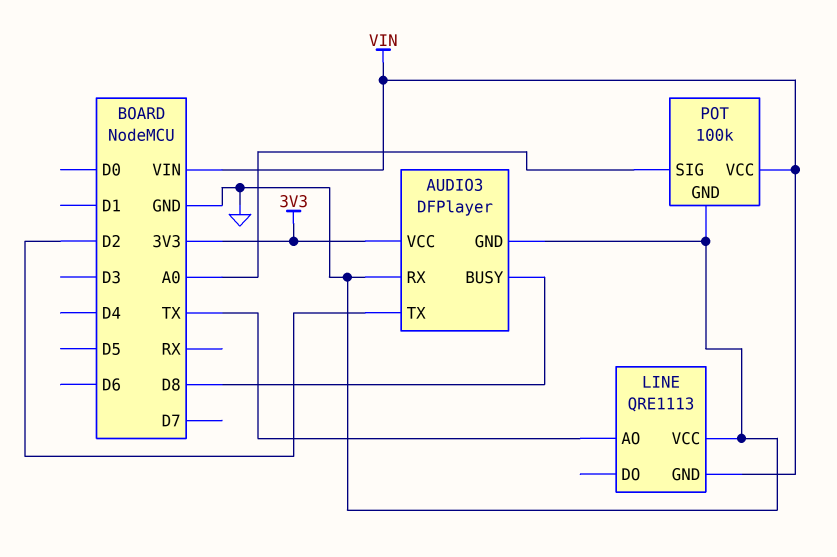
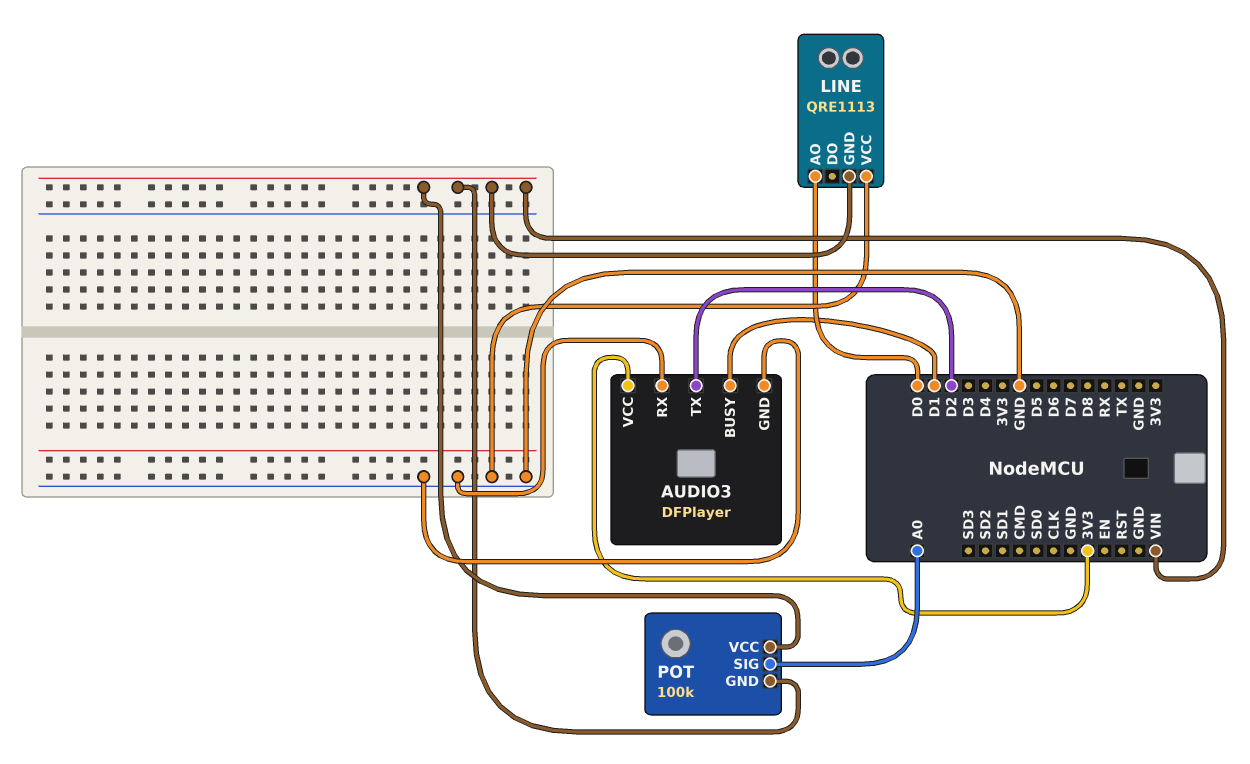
AUDIO3 pin BUSY: D8 -> D1
LINE pin AO: TX -> D0
POT pin GND: GND -> VIN

